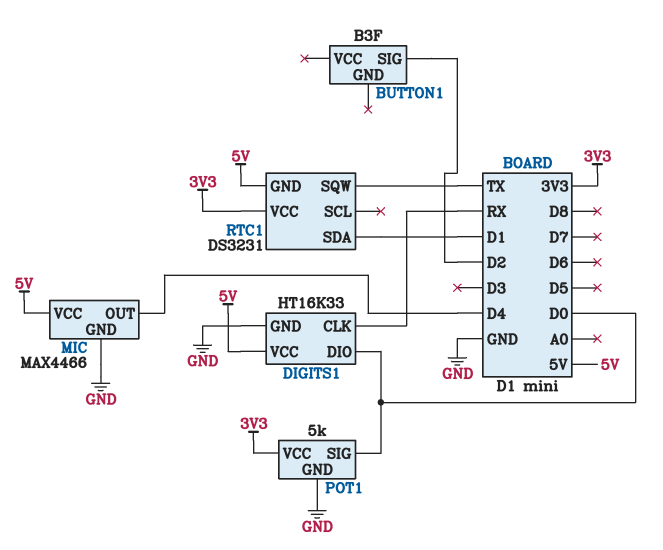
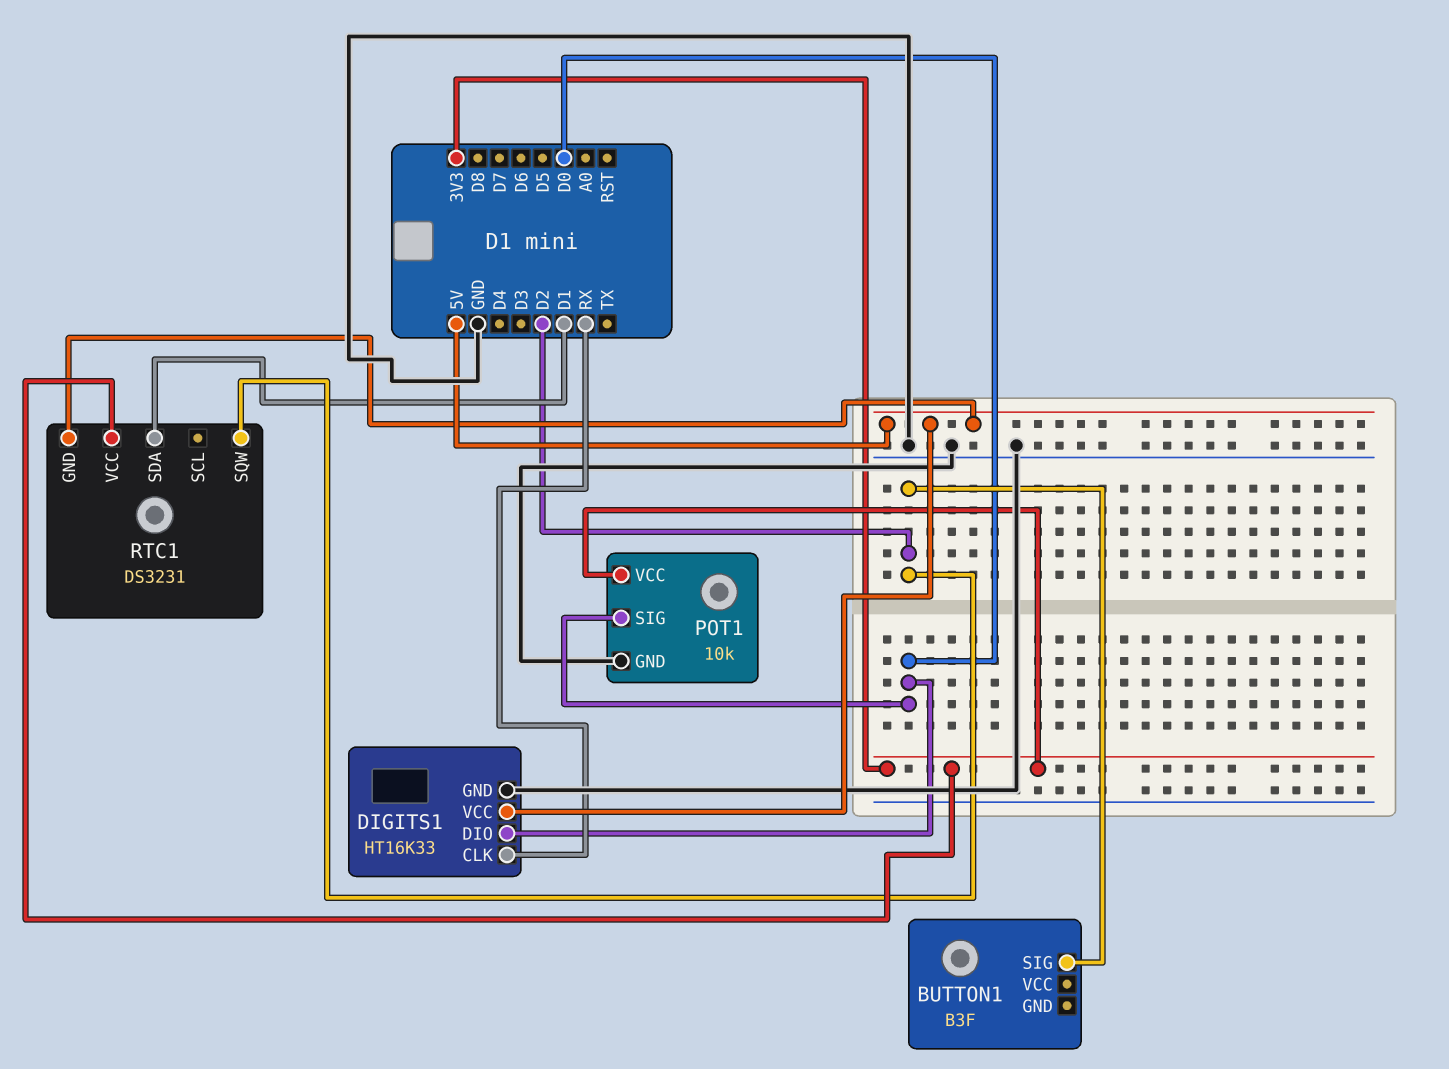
MIC: MAX4466 -> none
MIC pin GND: GND -> none
MIC pin OUT: D4 -> none
MIC pin VCC: 5V -> none
POT1: 5k -> 10k
RTC1 pin SQW: TX -> D2

